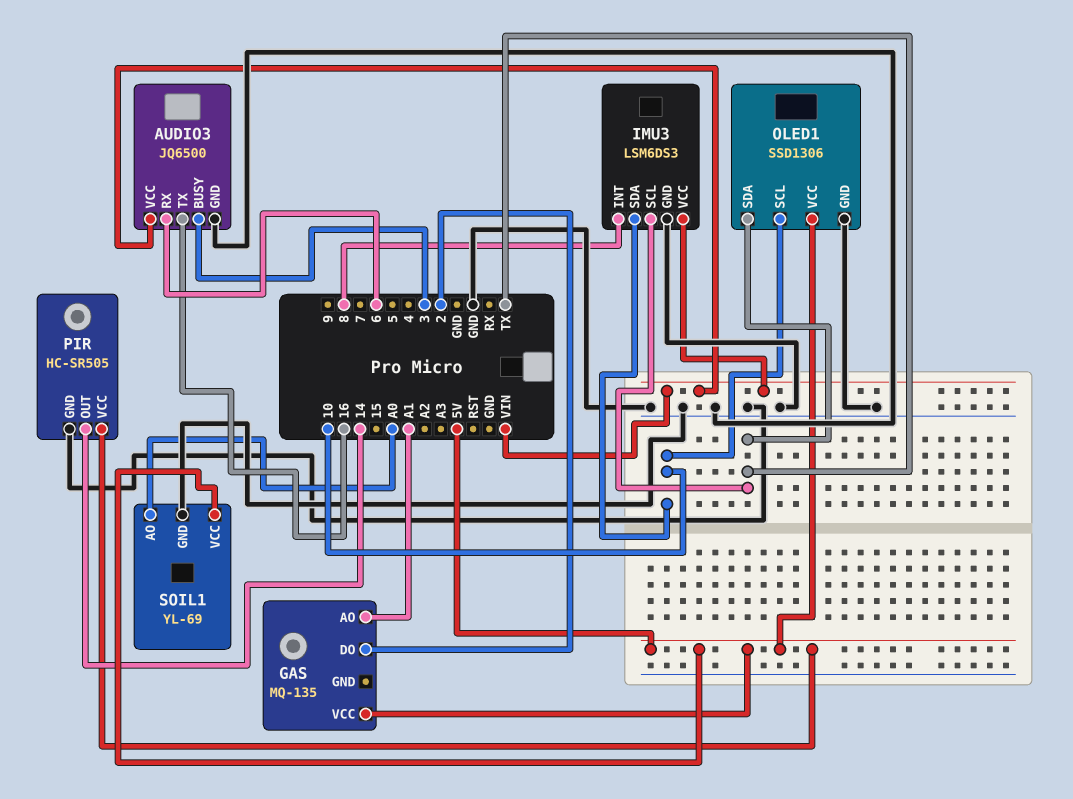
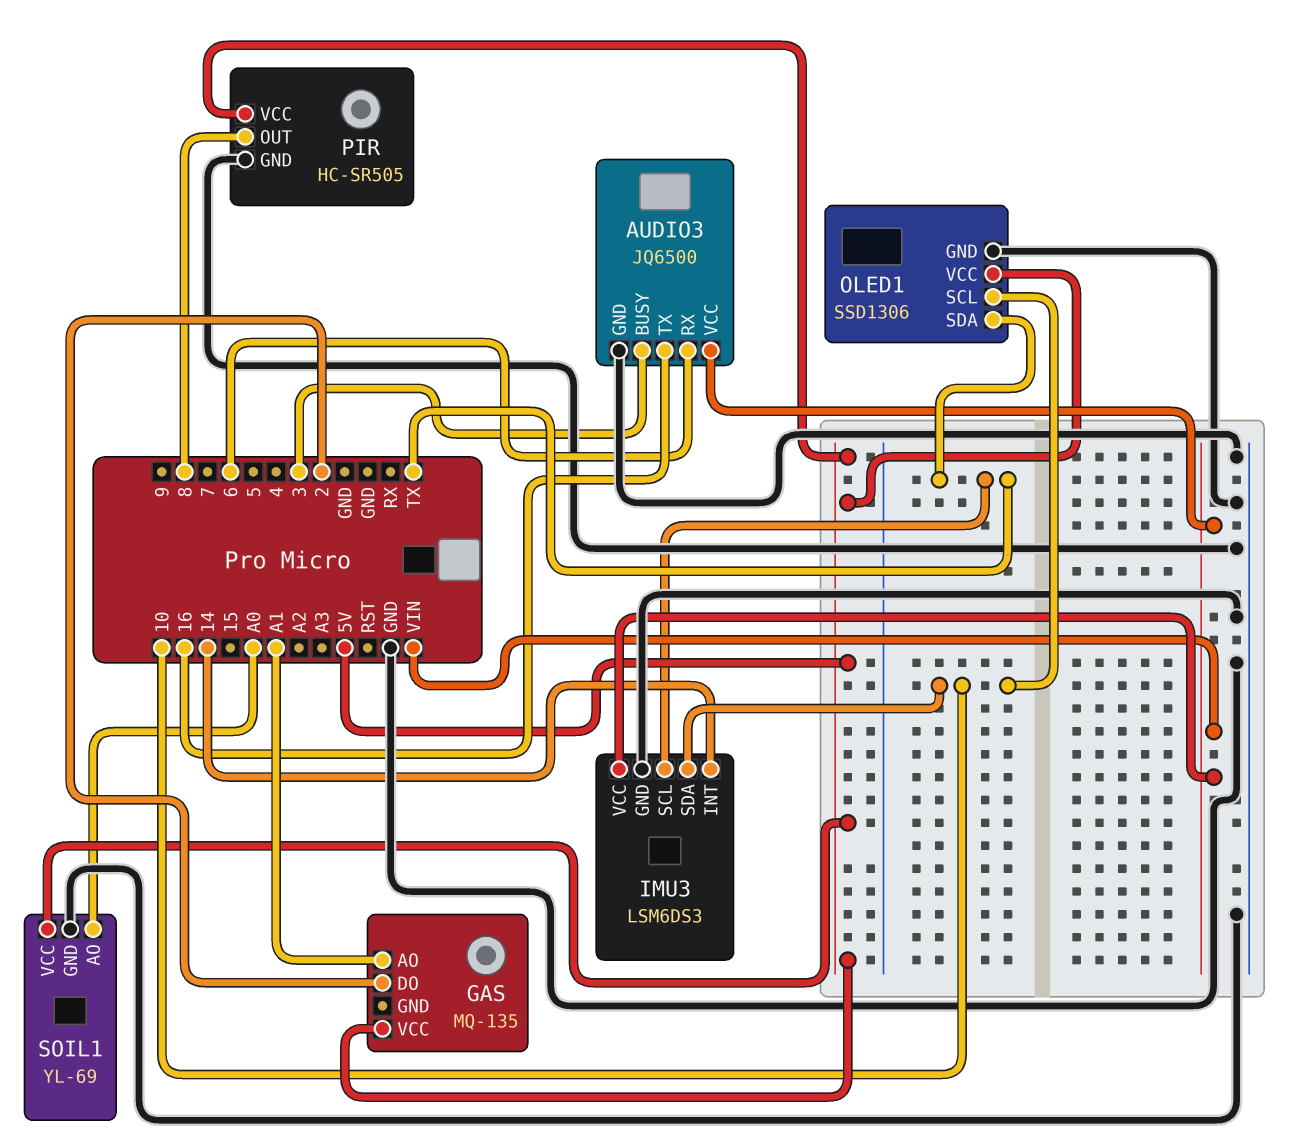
IMU3 pin INT: 8 -> 14
PIR pin OUT: 14 -> 8

